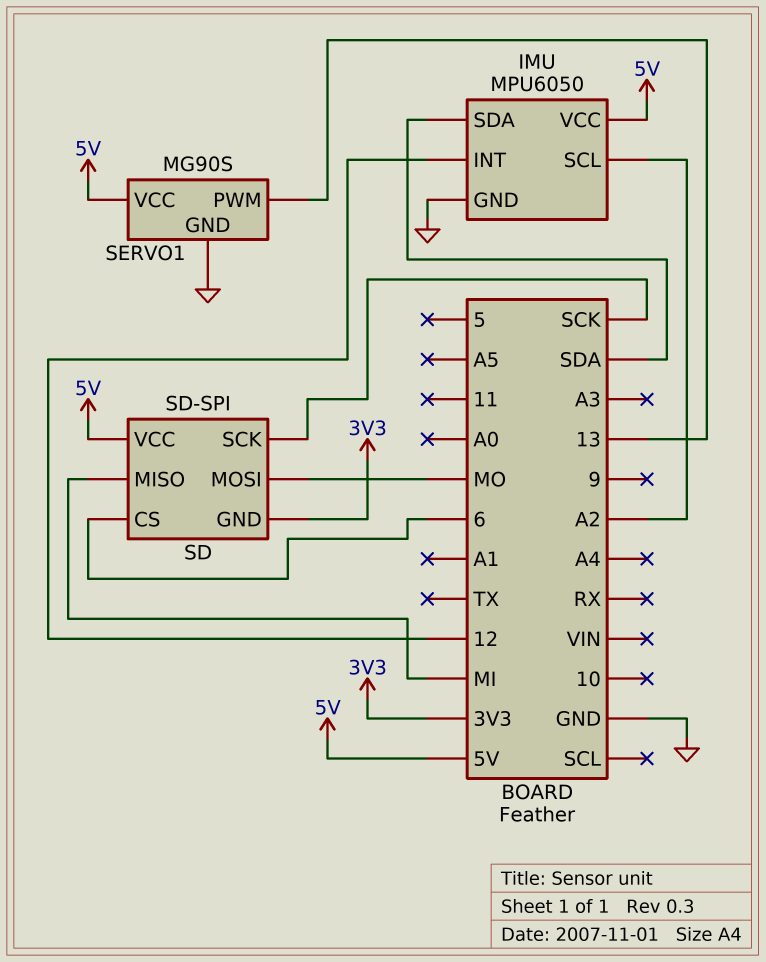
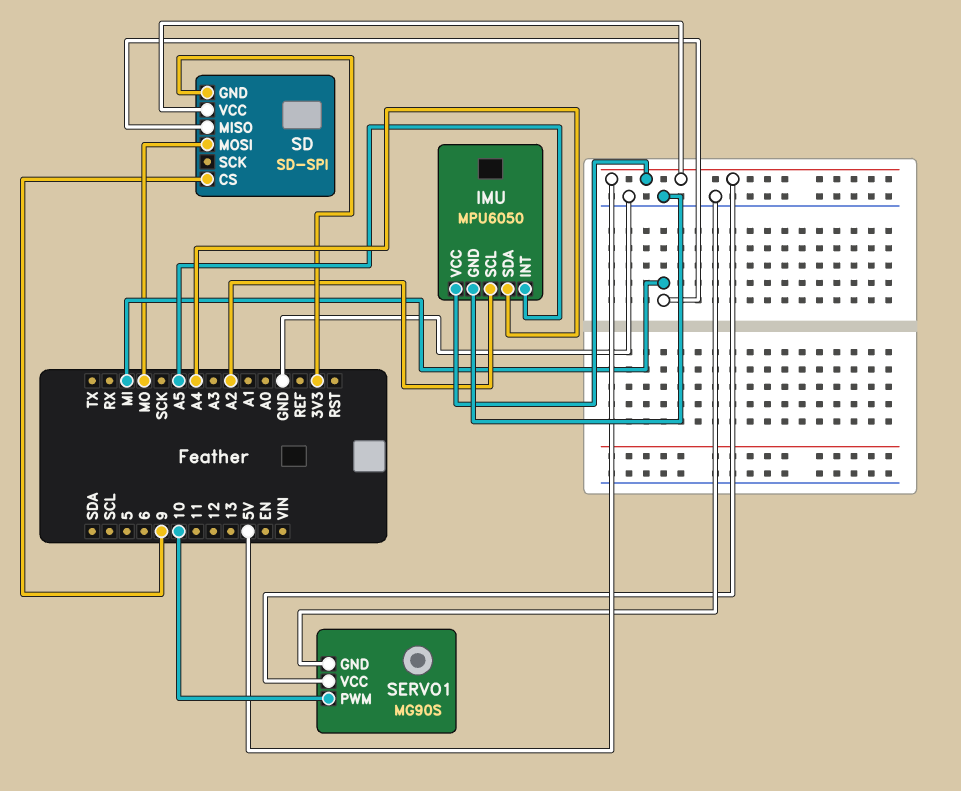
IMU pin INT: 12 -> A5
IMU pin SDA: SDA -> A4
SD pin CS: 6 -> 9
SD pin SCK: SCK -> none
SERVO1 pin PWM: 13 -> 10

